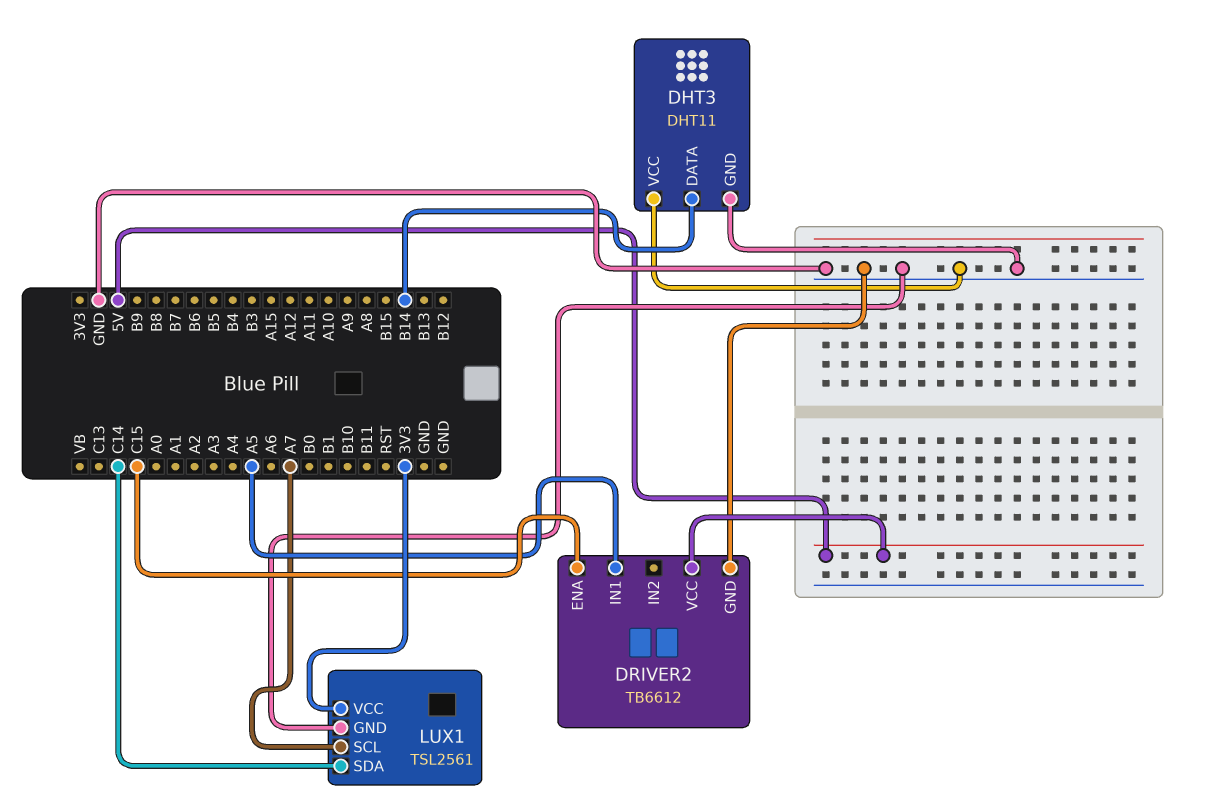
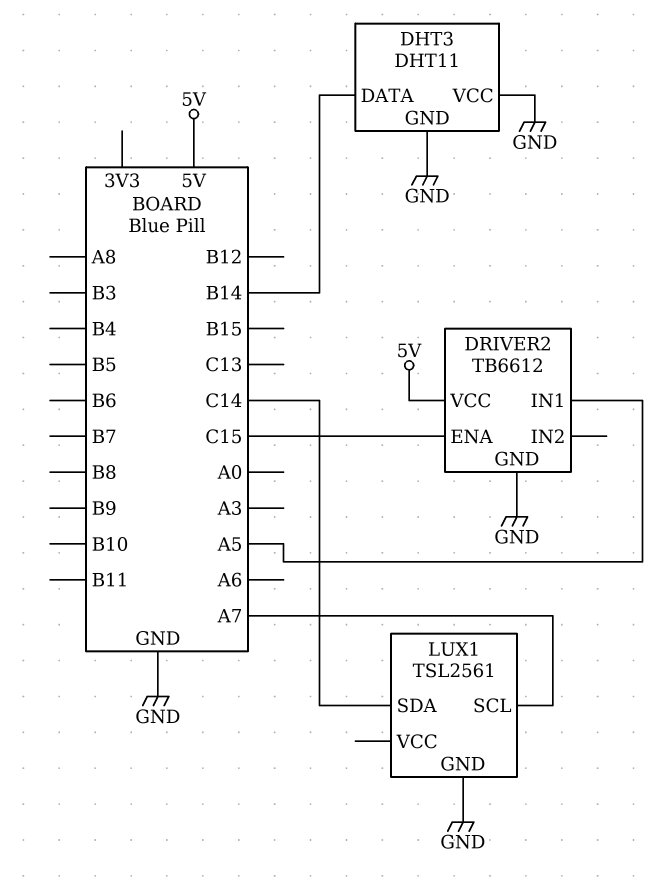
LUX1 pin VCC: 3V3 -> none

